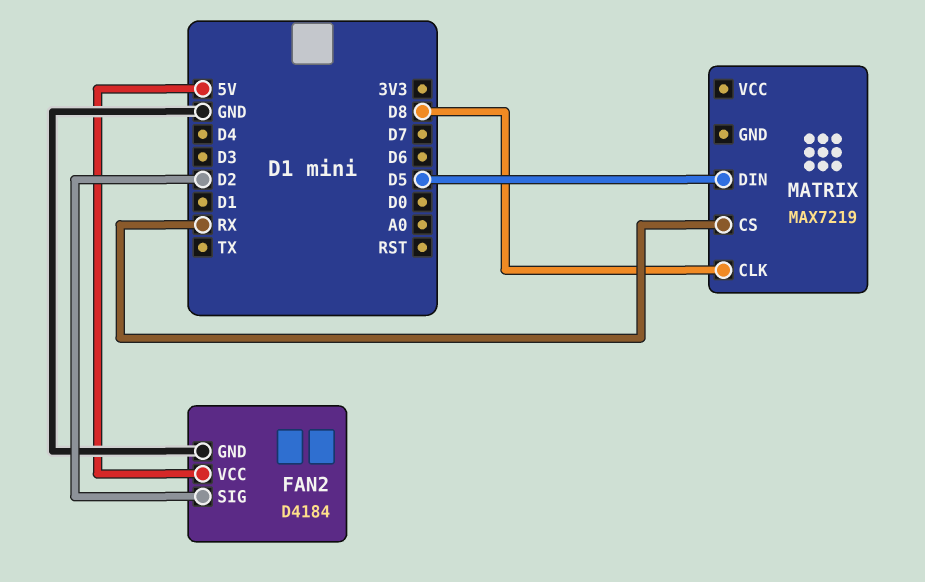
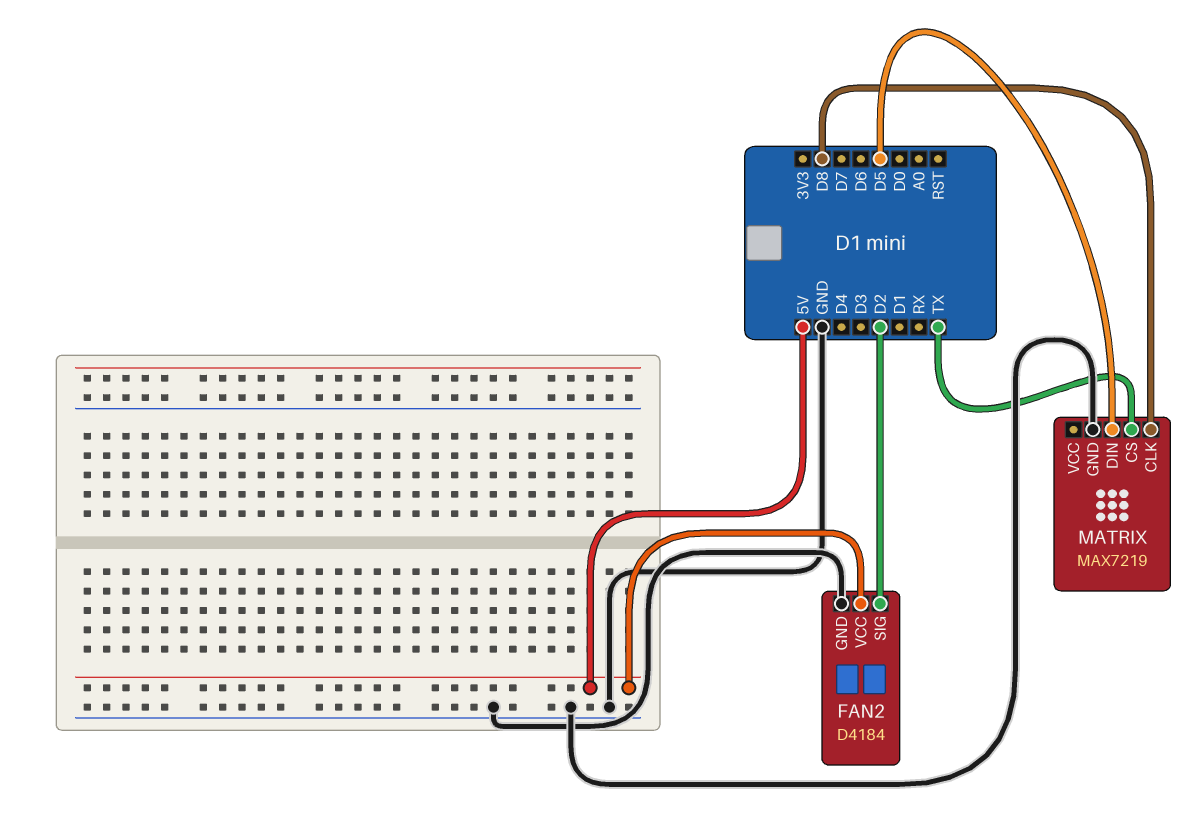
MATRIX pin CS: RX -> TX
MATRIX pin GND: none -> GND

